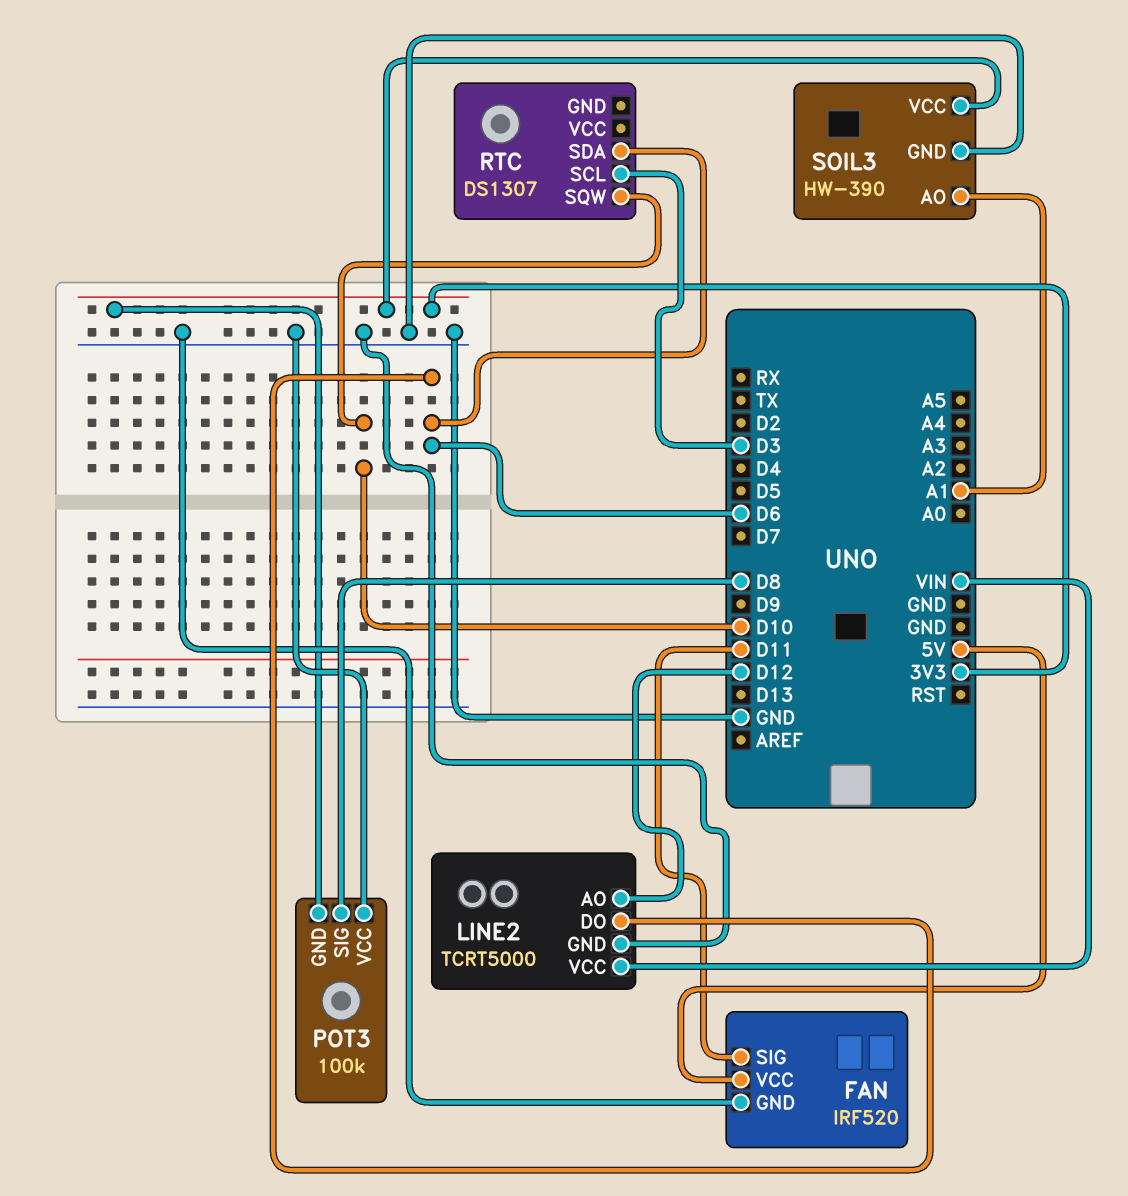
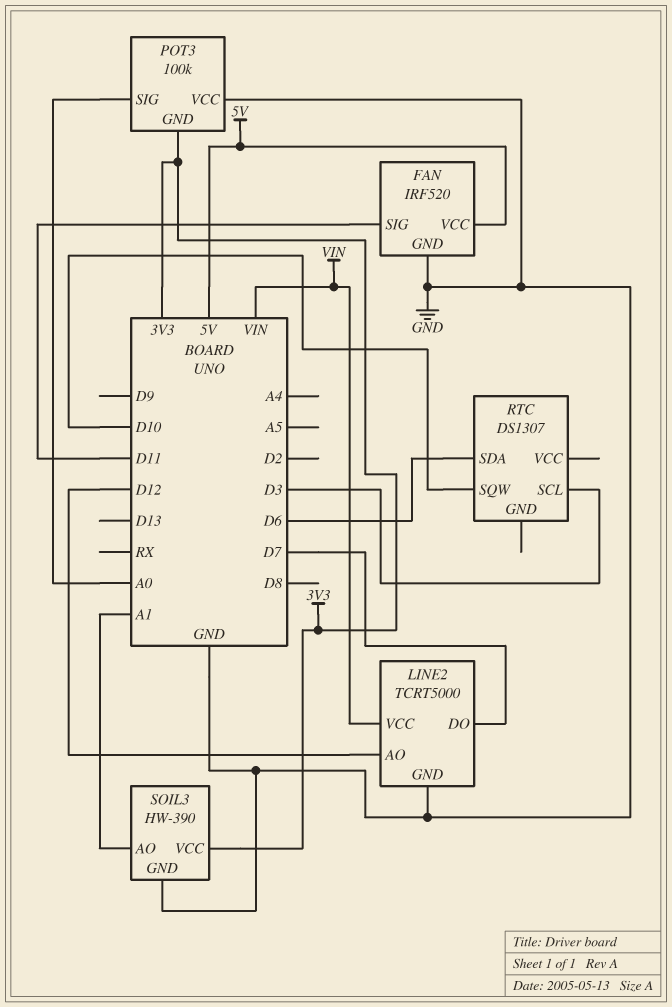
LINE2 pin DO: D6 -> D7
POT3 pin SIG: D8 -> A0

